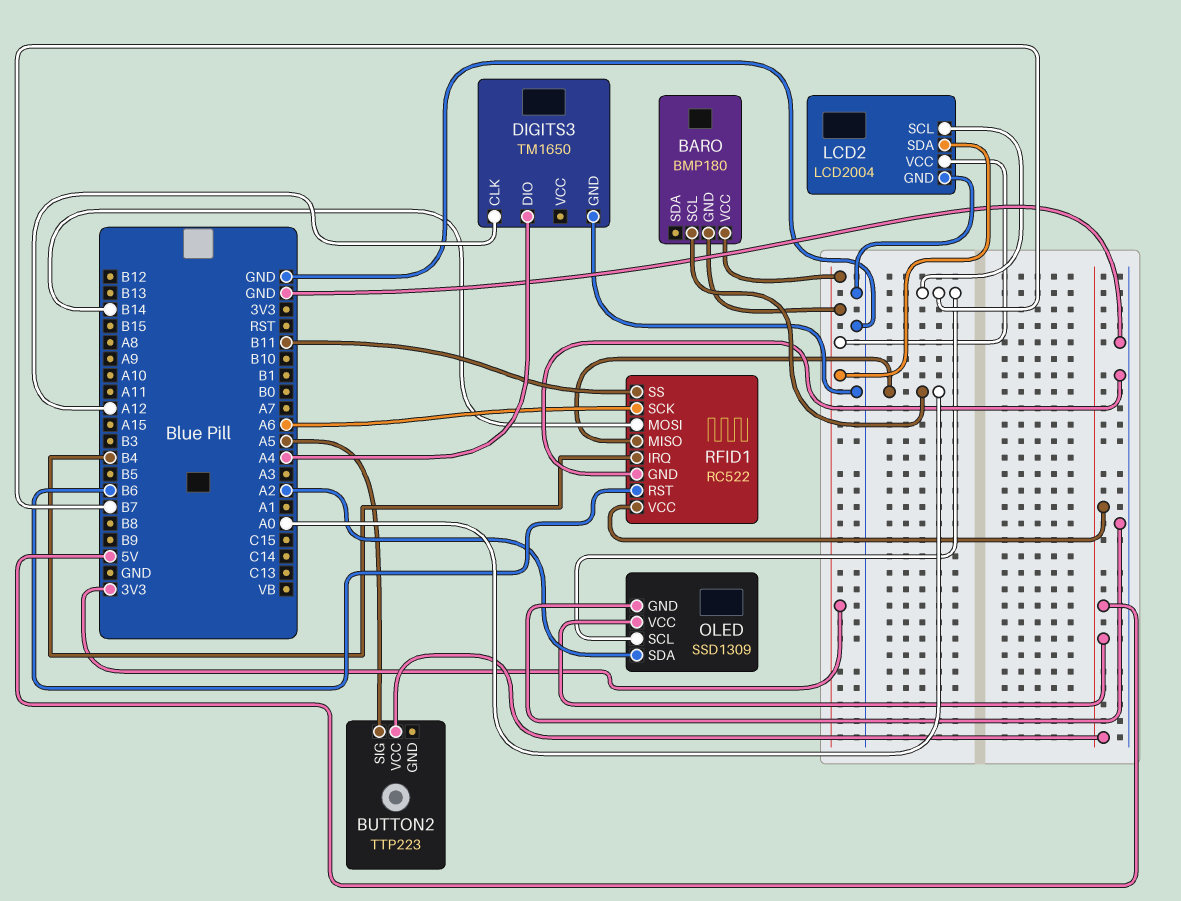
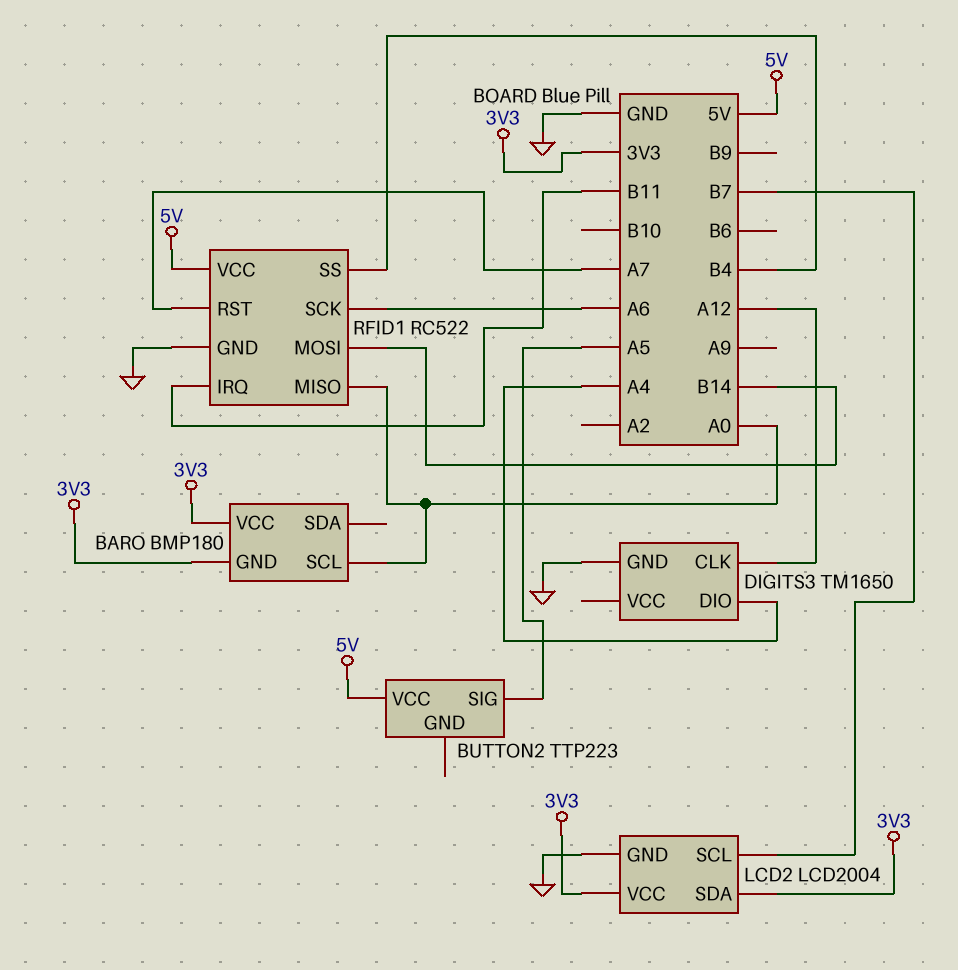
OLED: SSD1309 -> none
OLED pin GND: GND -> none
OLED pin SCL: B7 -> none
OLED pin SDA: A2 -> none
OLED pin VCC: 5V -> none
RFID1 pin IRQ: B4 -> B11
RFID1 pin RST: B6 -> A7
RFID1 pin SS: B11 -> B4

